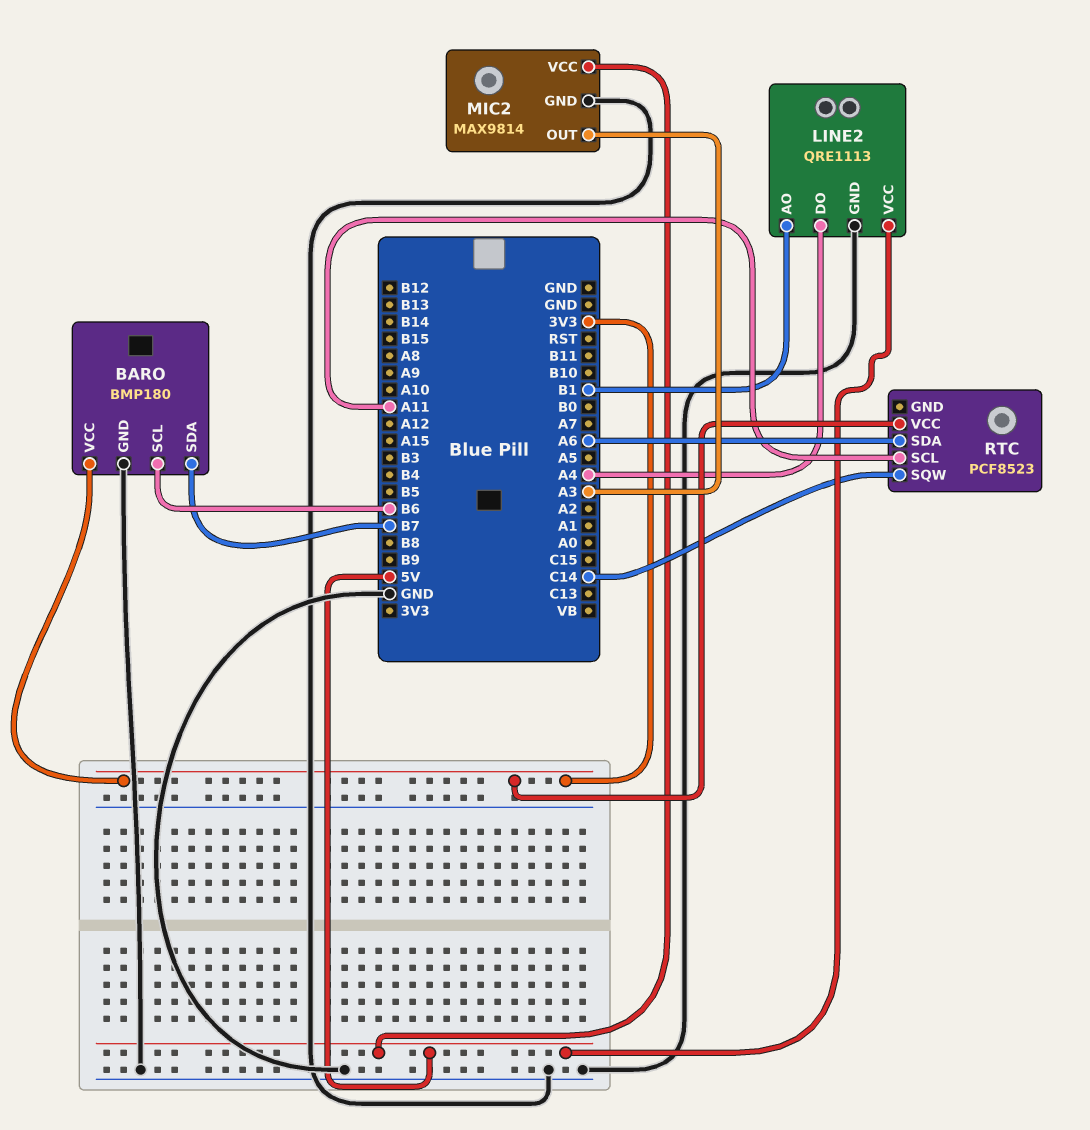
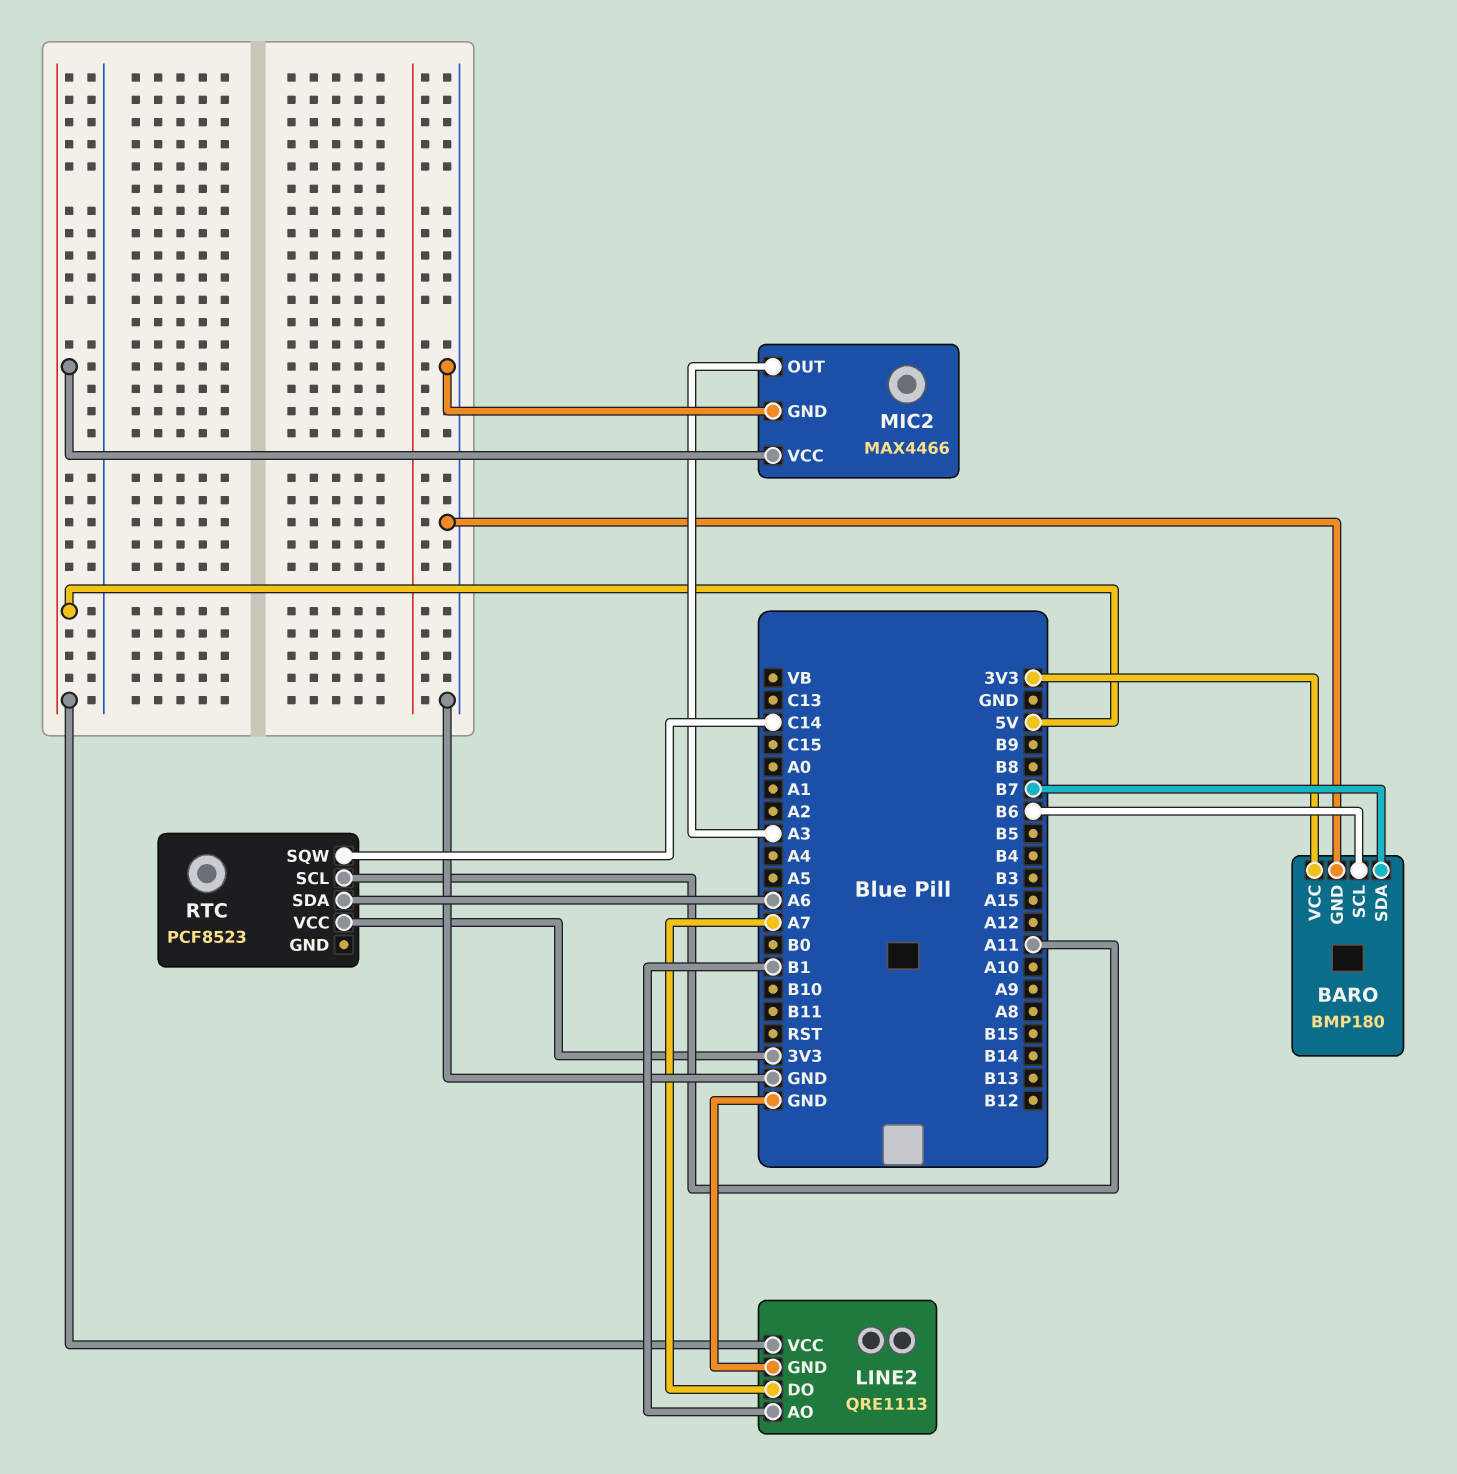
LINE2 pin DO: A4 -> A7
MIC2: MAX9814 -> MAX4466

